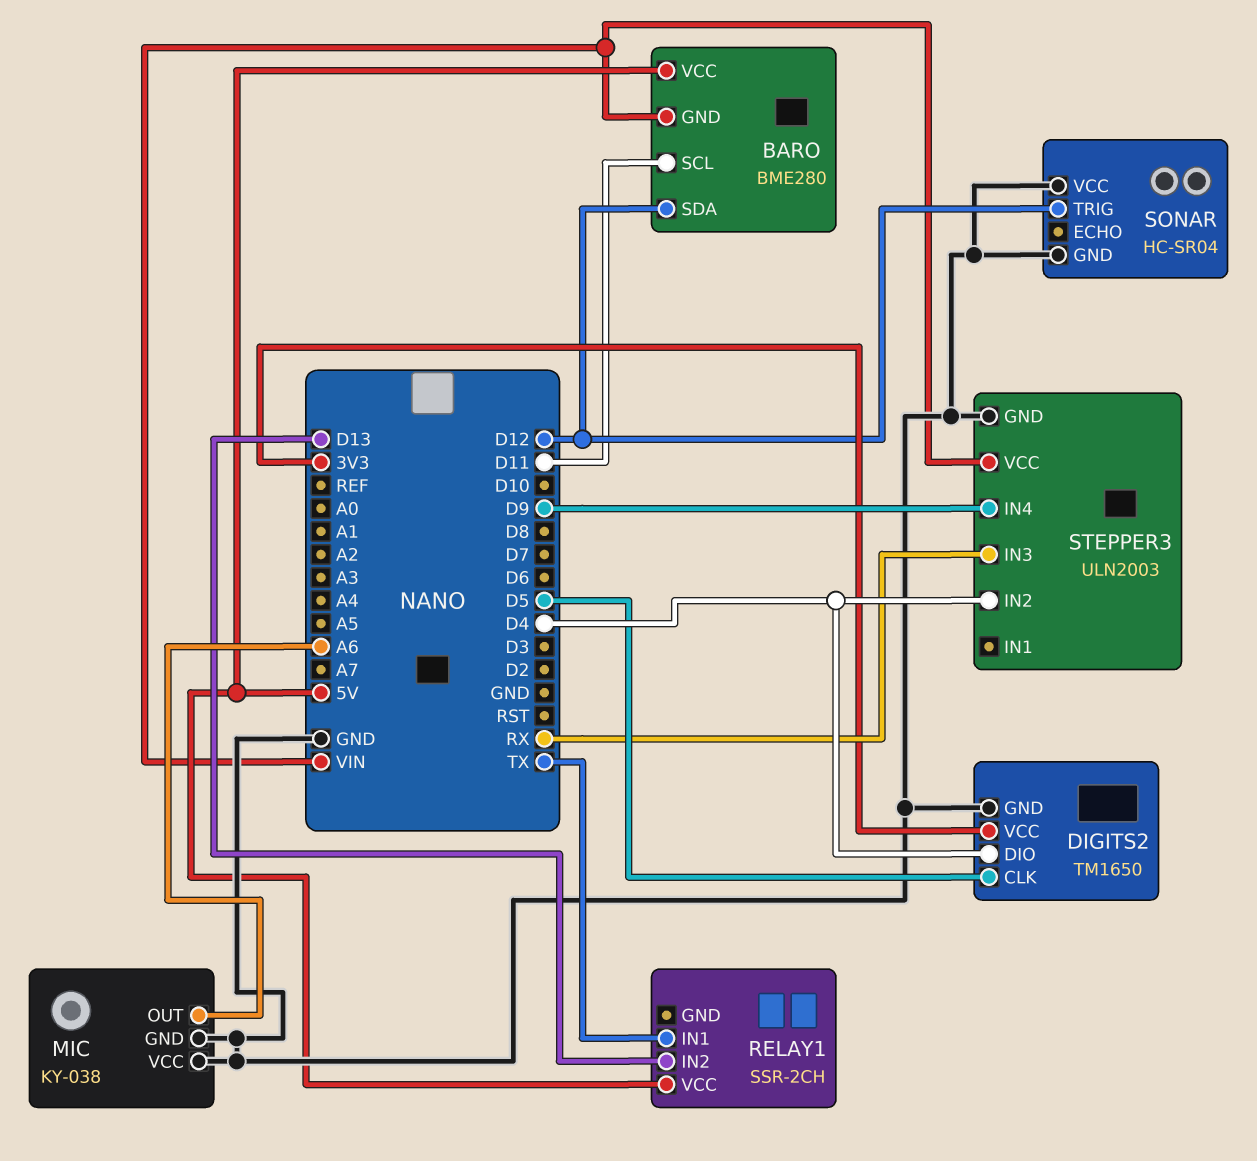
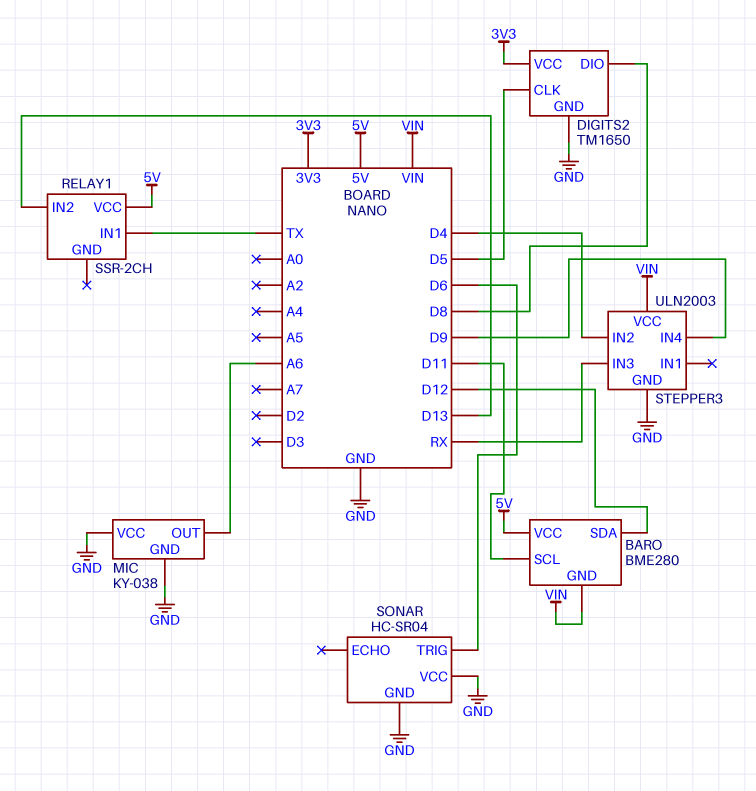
DIGITS2 pin DIO: D4 -> D8
SONAR pin TRIG: D12 -> D6

